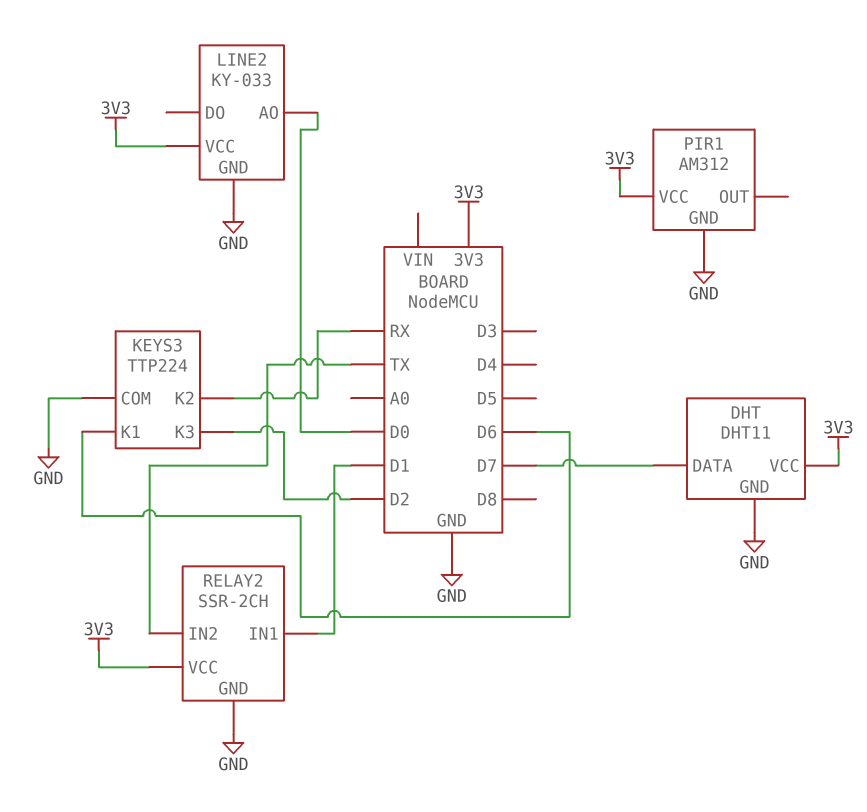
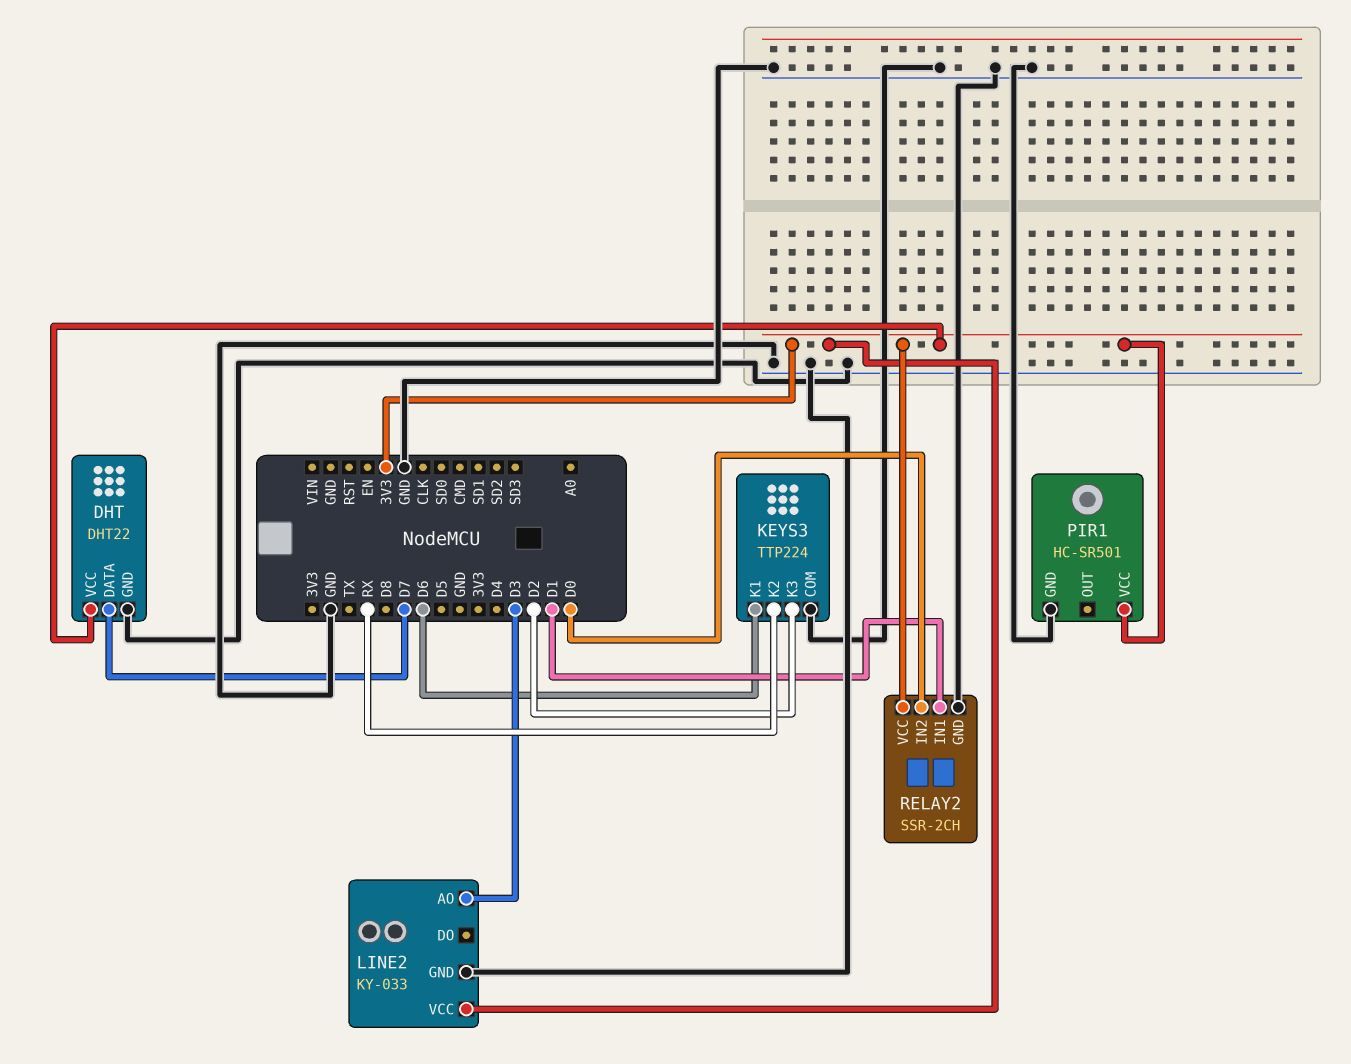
DHT: DHT11 -> DHT22
LINE2 pin AO: D0 -> D3
PIR1: AM312 -> HC-SR501
RELAY2 pin IN2: TX -> D0

